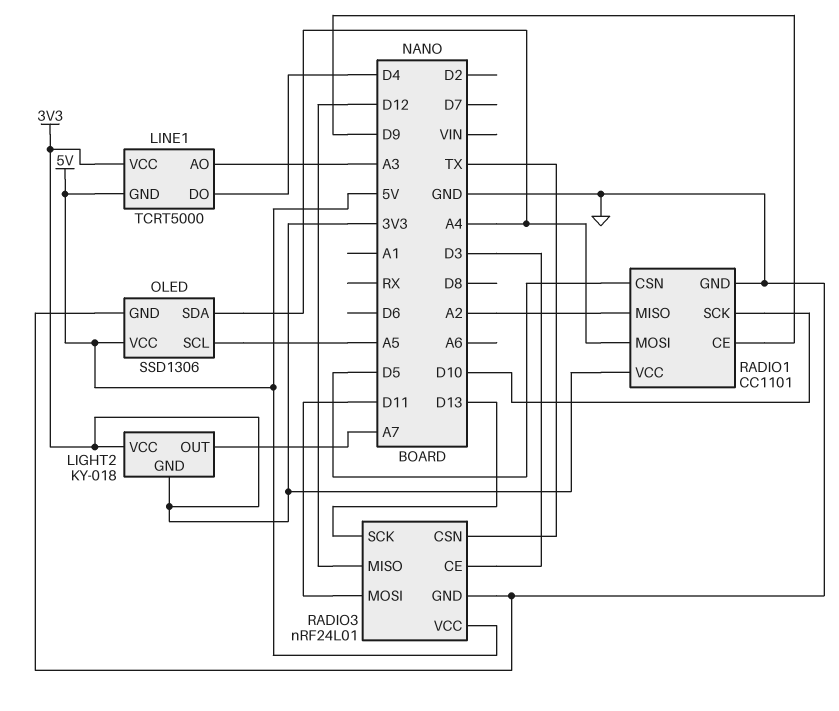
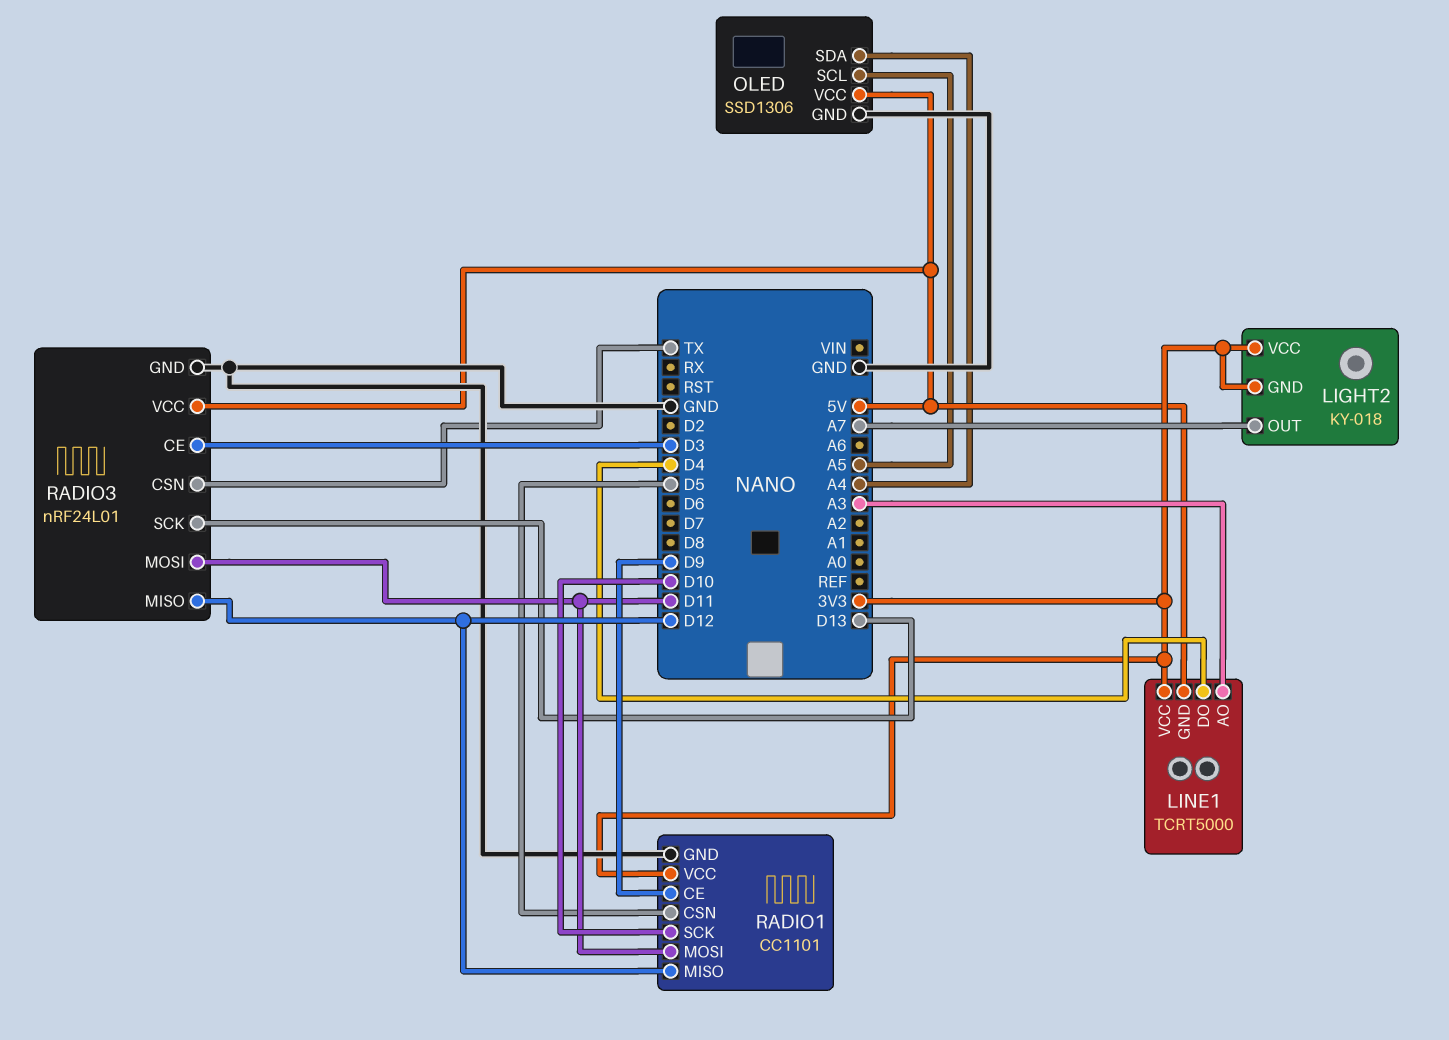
RADIO1 pin MISO: A2 -> D12
RADIO1 pin MOSI: A4 -> D11

